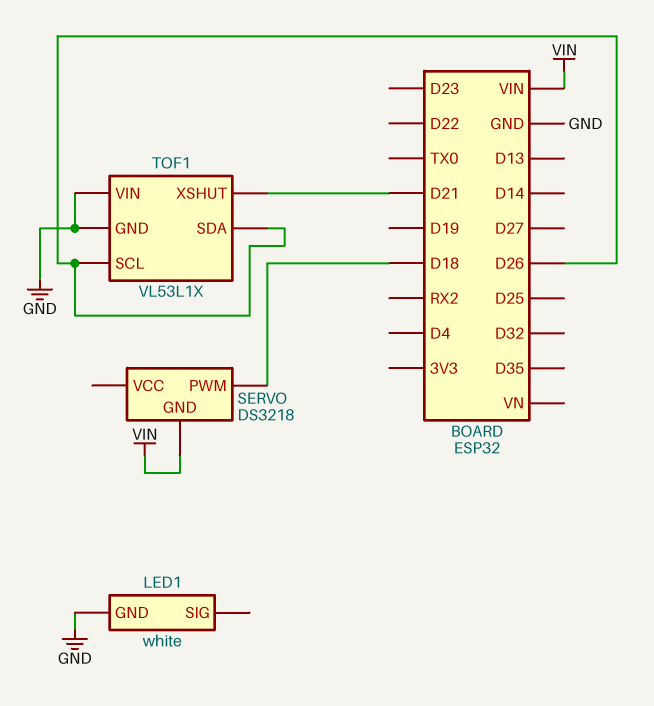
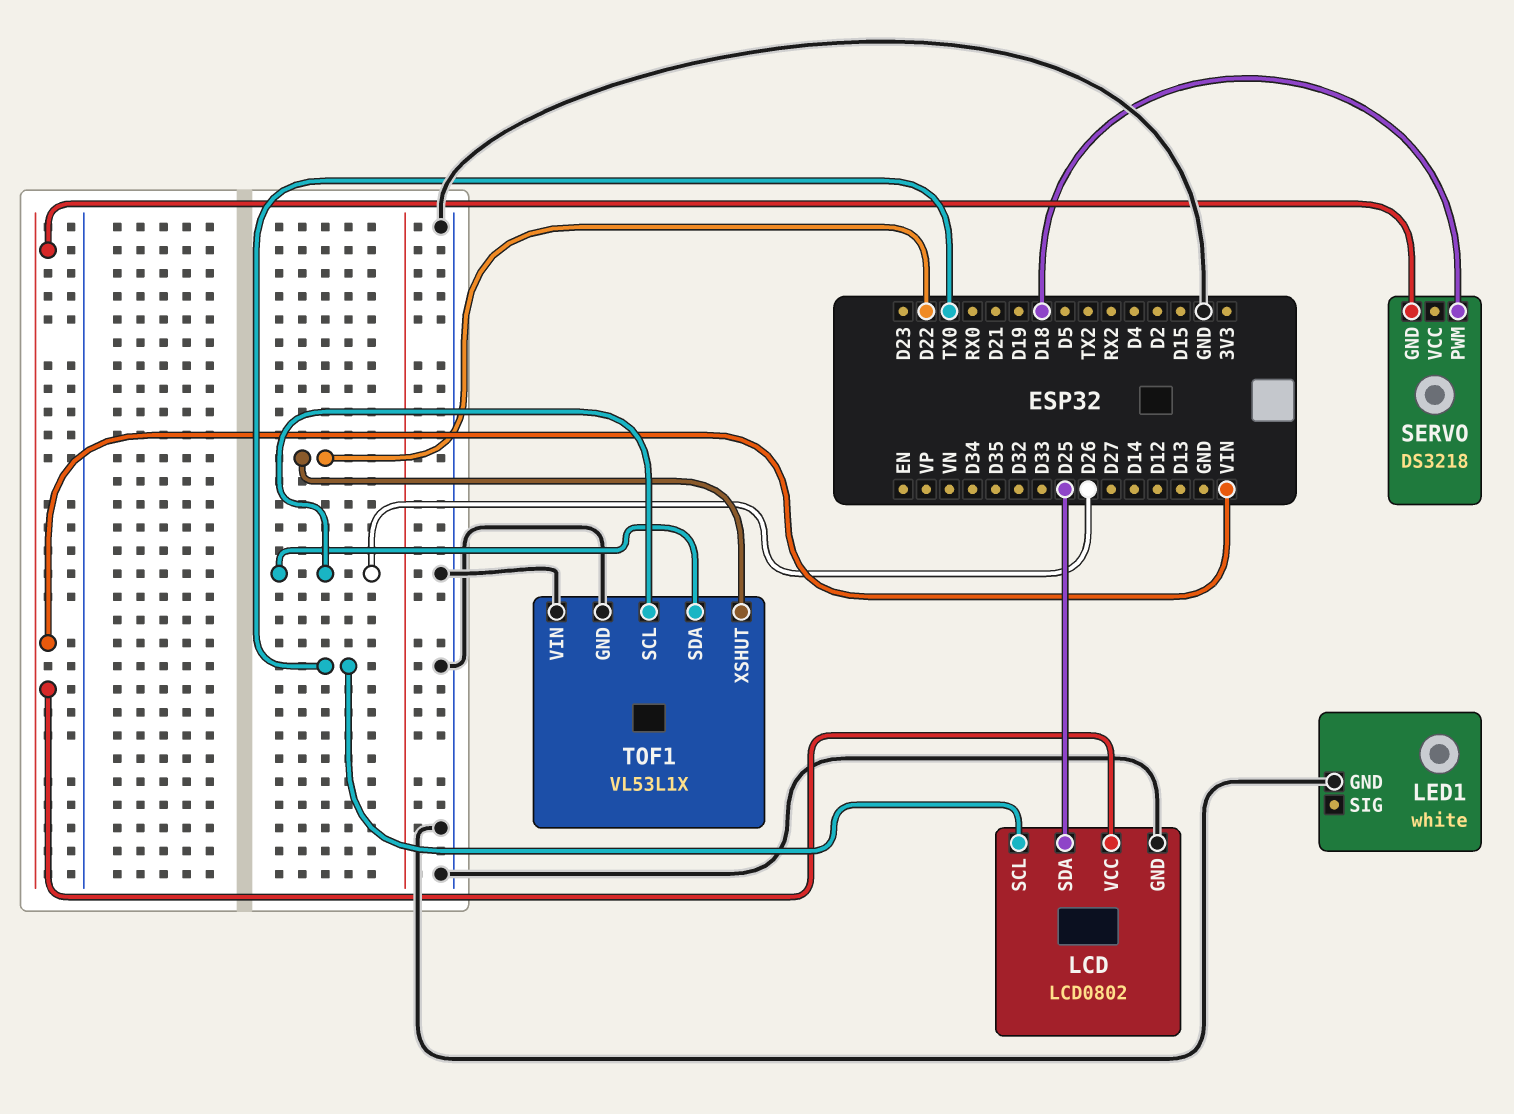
LCD: none -> LCD0802
LCD pin GND: none -> GND
LCD pin SCL: none -> TX0
LCD pin SDA: none -> D25
LCD pin VCC: none -> VIN
TOF1 pin XSHUT: D21 -> D22

